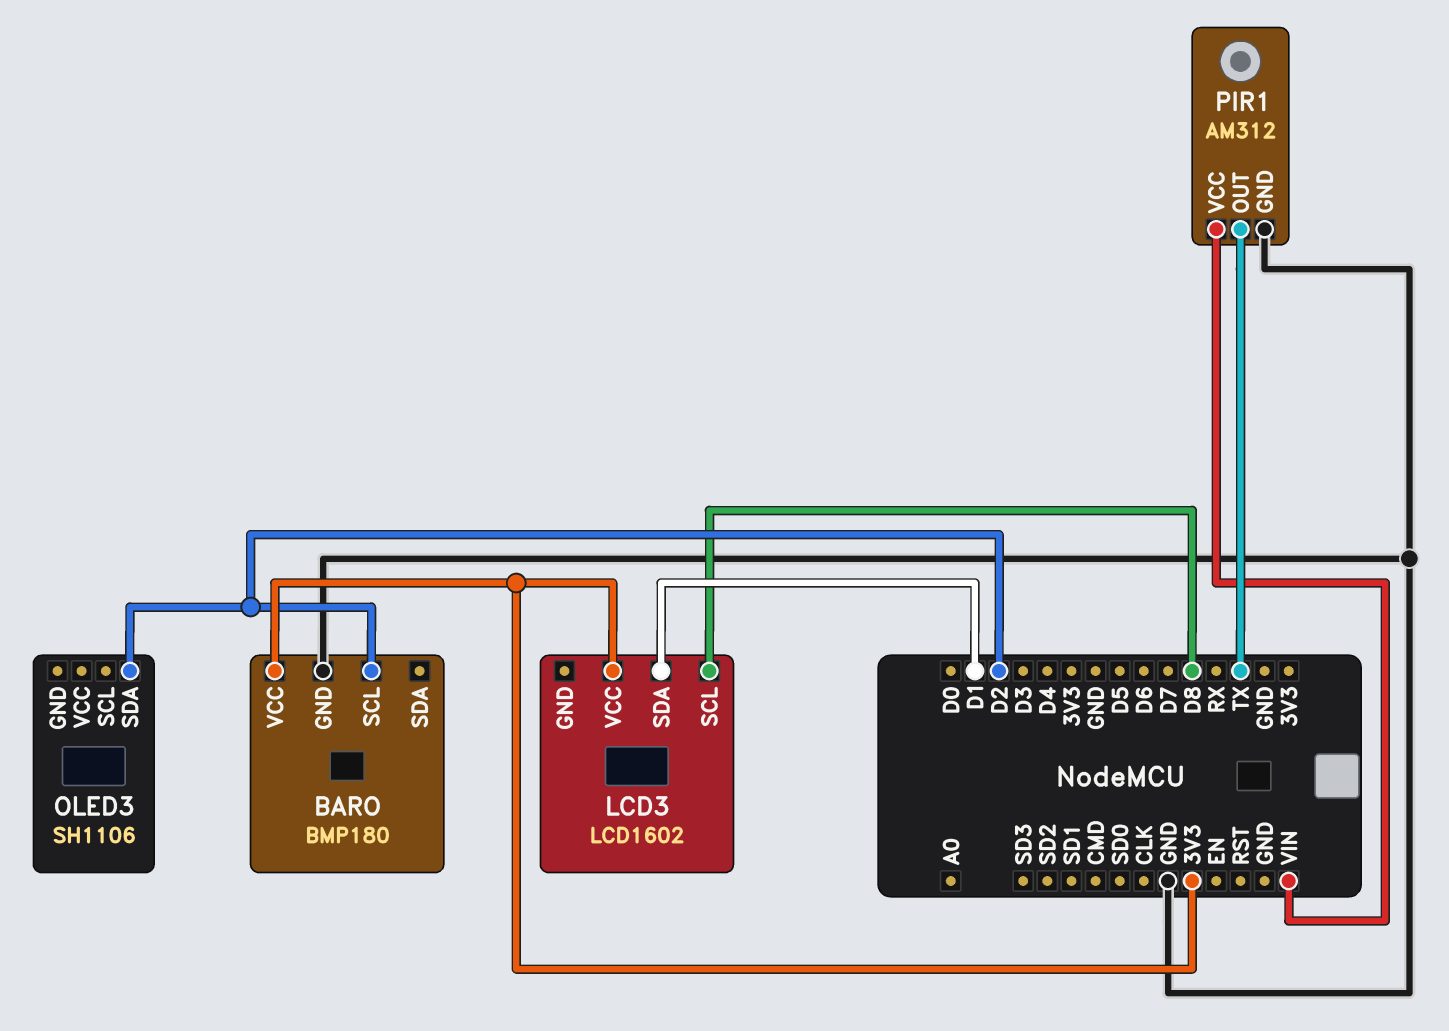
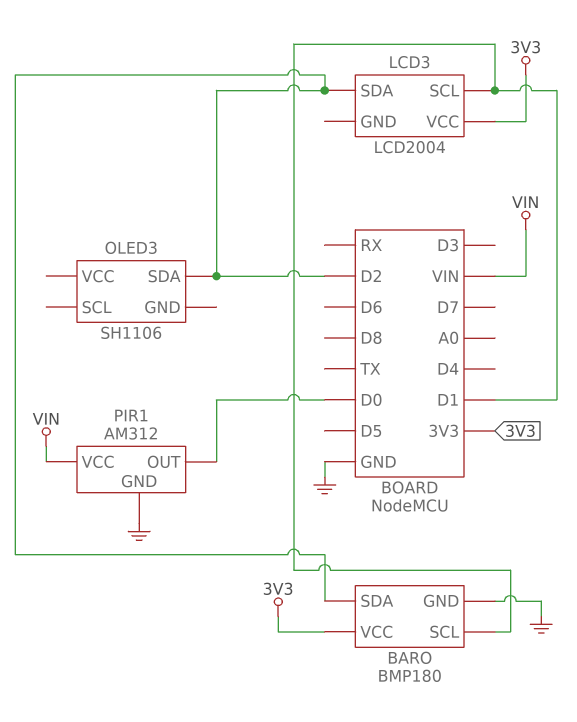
BARO pin SCL: D2 -> D1
BARO pin SDA: none -> D2
LCD3: LCD1602 -> LCD2004
LCD3 pin SCL: D8 -> D1
LCD3 pin SDA: D1 -> D2
PIR1 pin OUT: TX -> D0

